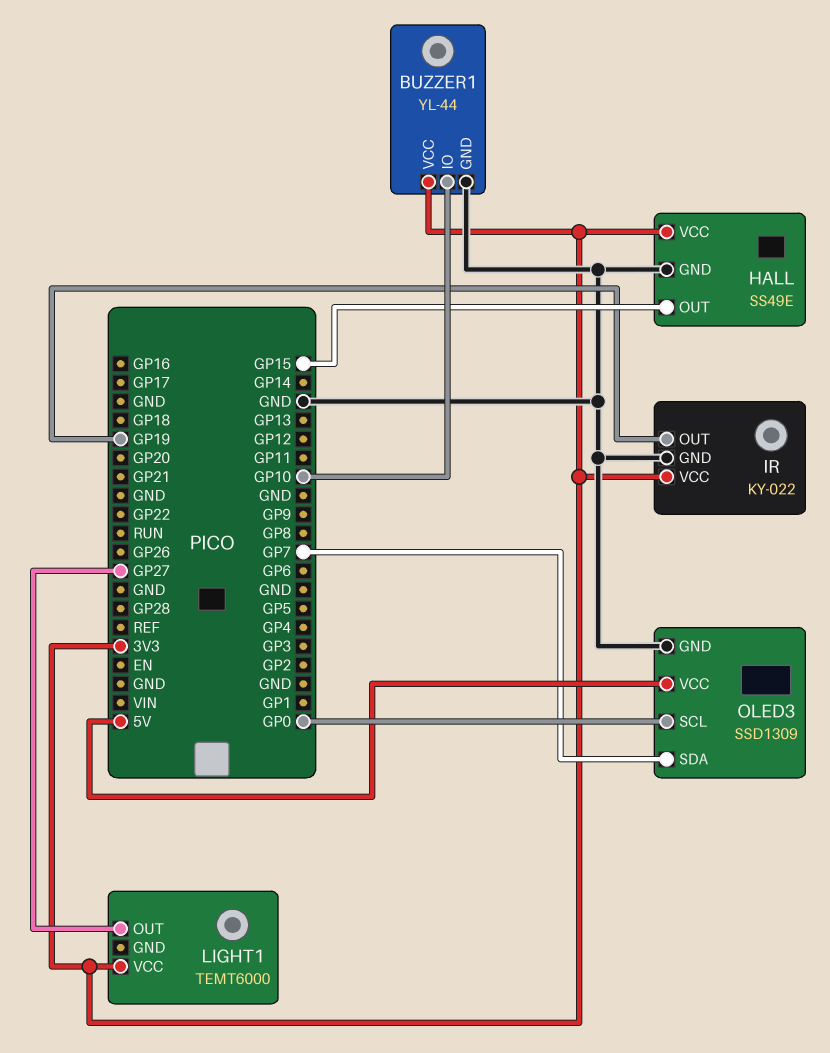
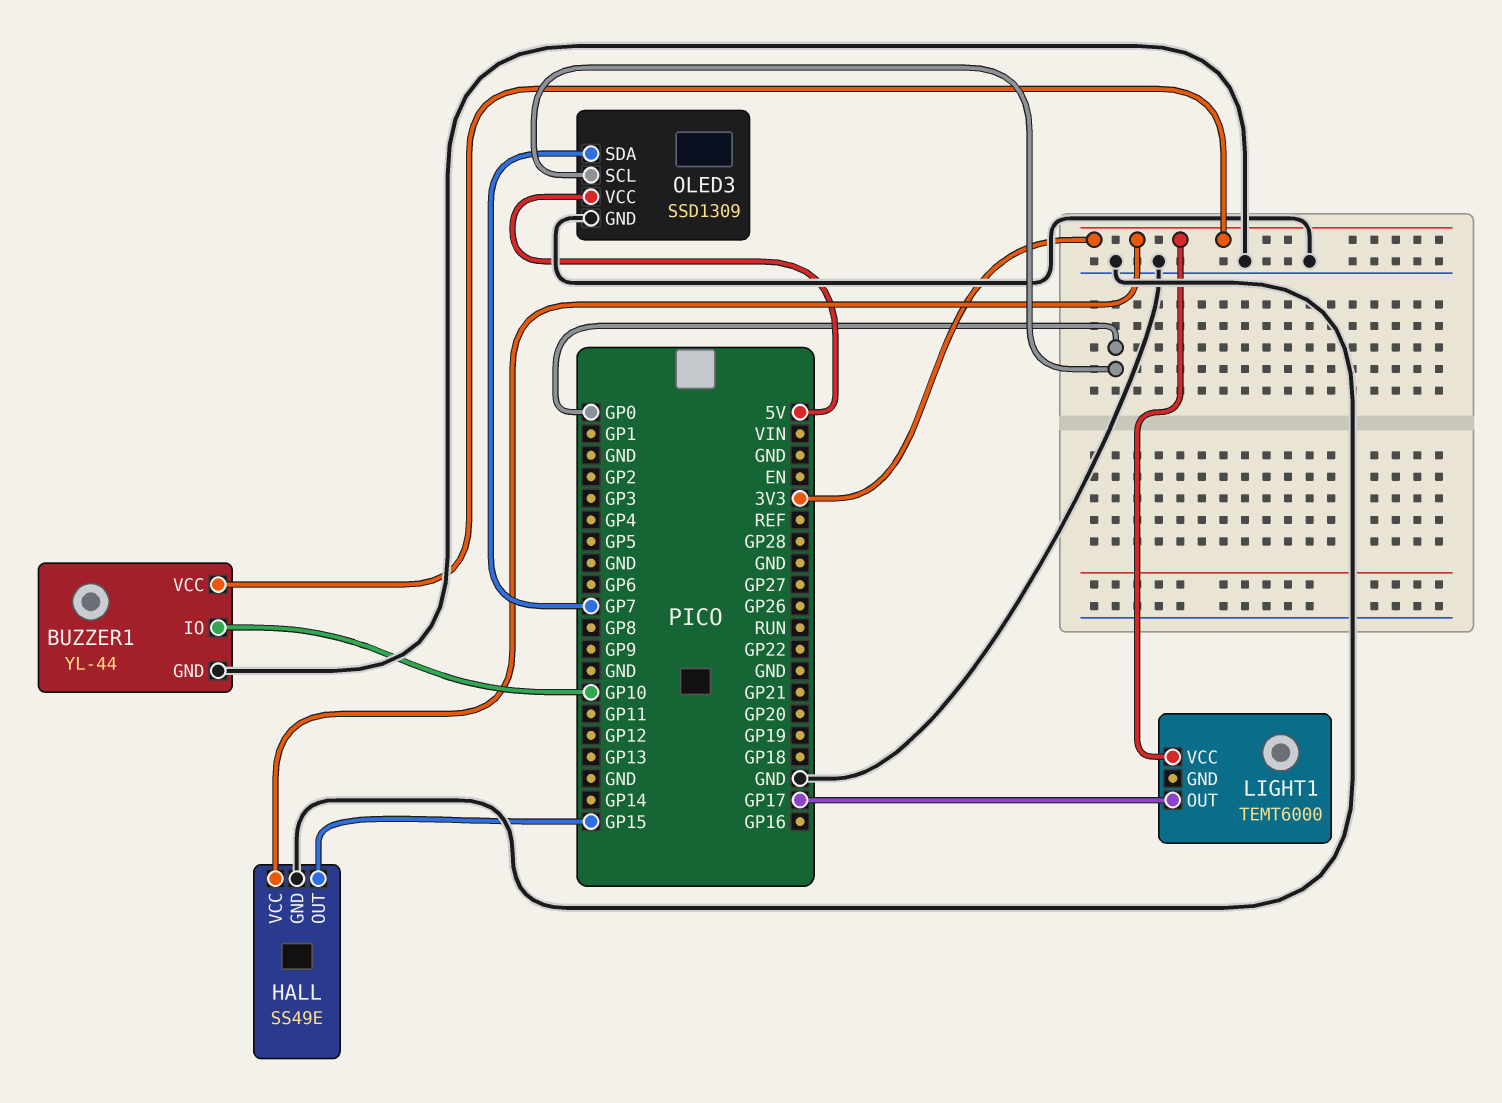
IR: KY-022 -> none
IR pin GND: GND -> none
IR pin OUT: GP19 -> none
IR pin VCC: 3V3 -> none
LIGHT1 pin OUT: GP27 -> GP17

